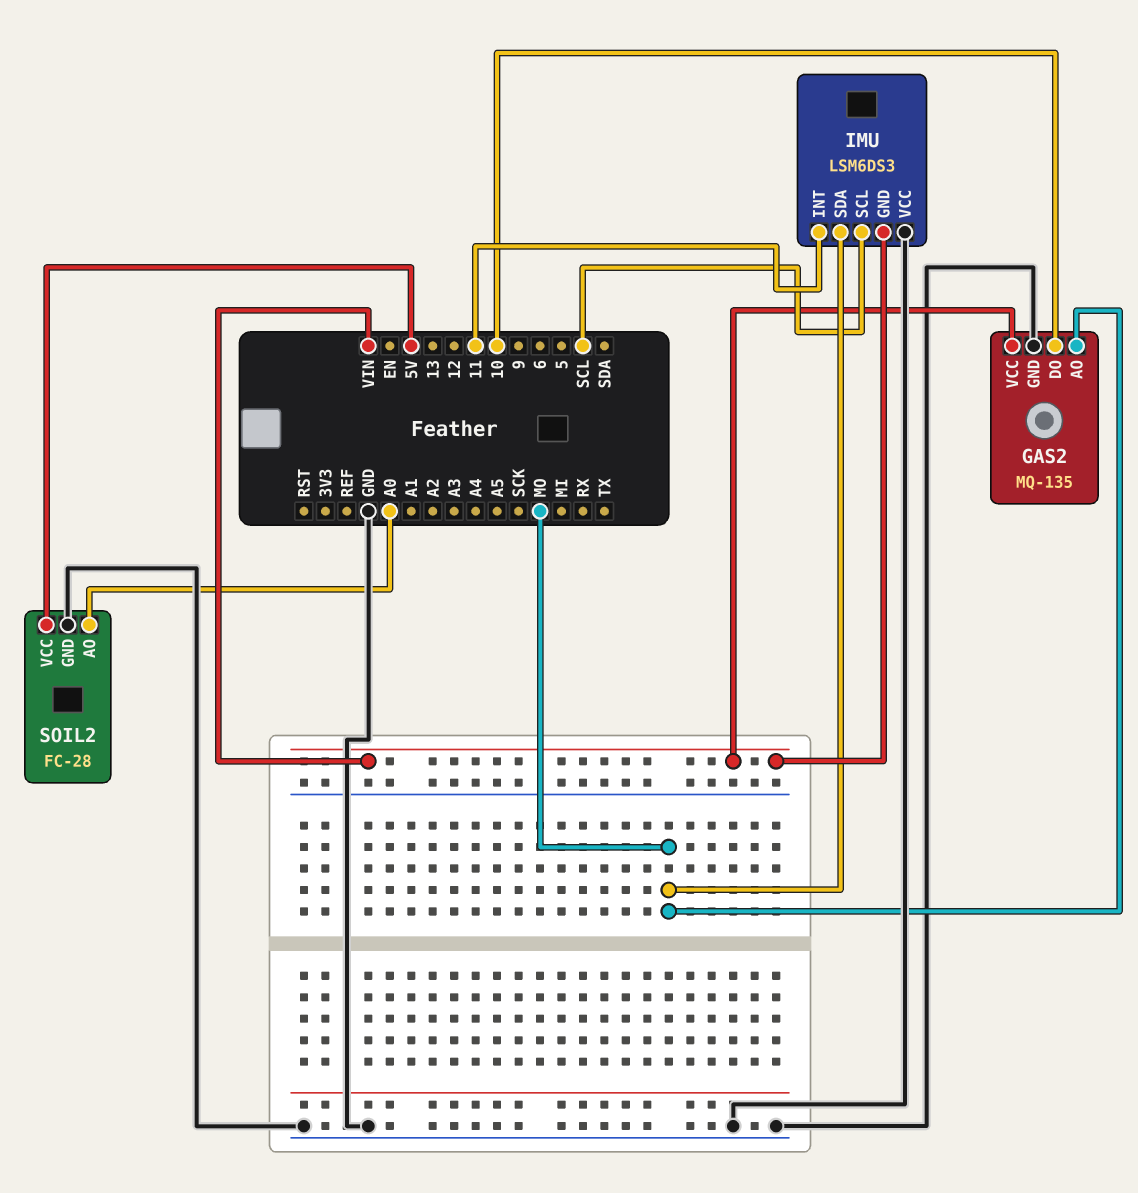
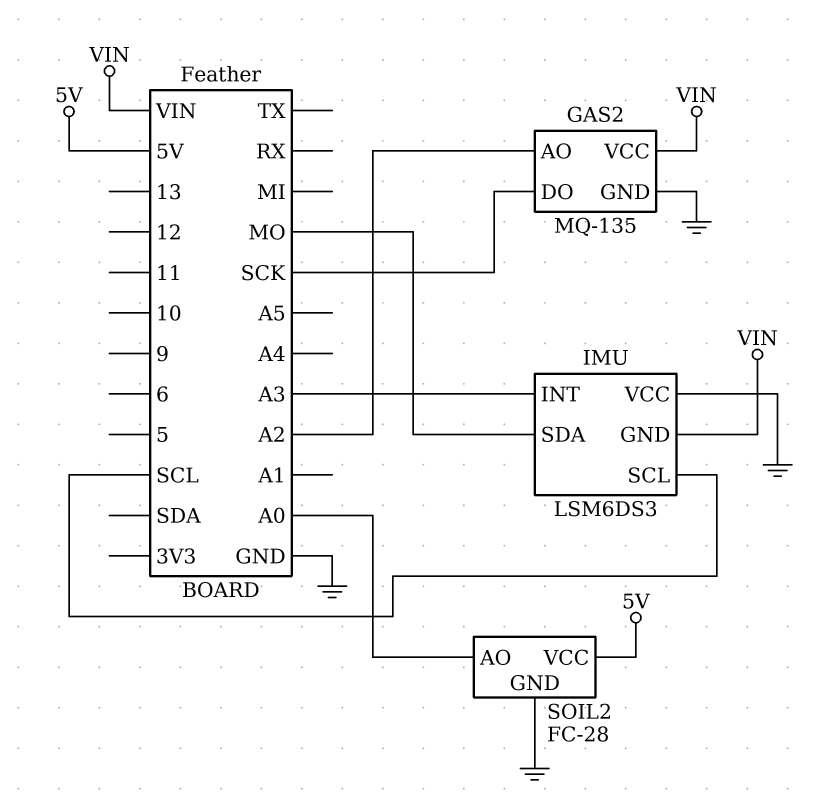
GAS2 pin AO: MO -> A2
GAS2 pin DO: 10 -> SCK
IMU pin INT: 11 -> A3

